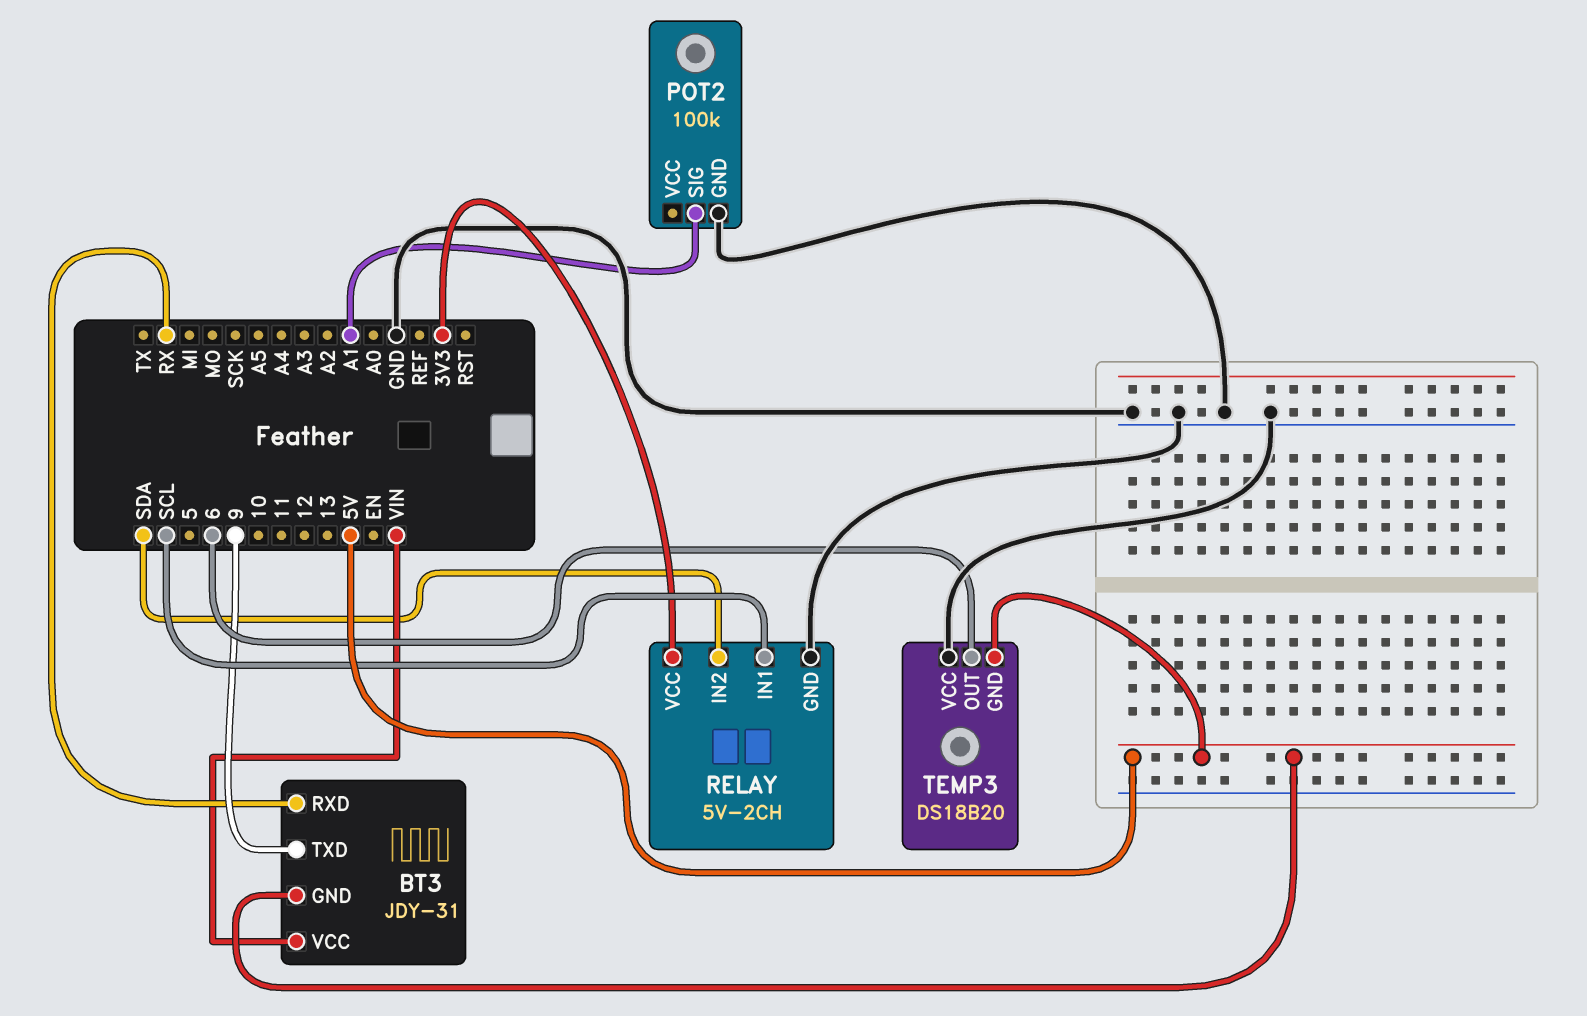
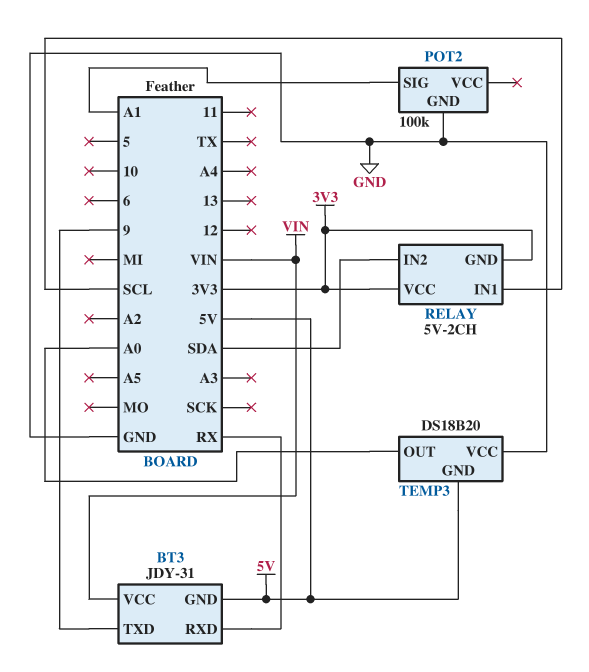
RELAY pin GND: GND -> 3V3
TEMP3 pin OUT: 6 -> A0

